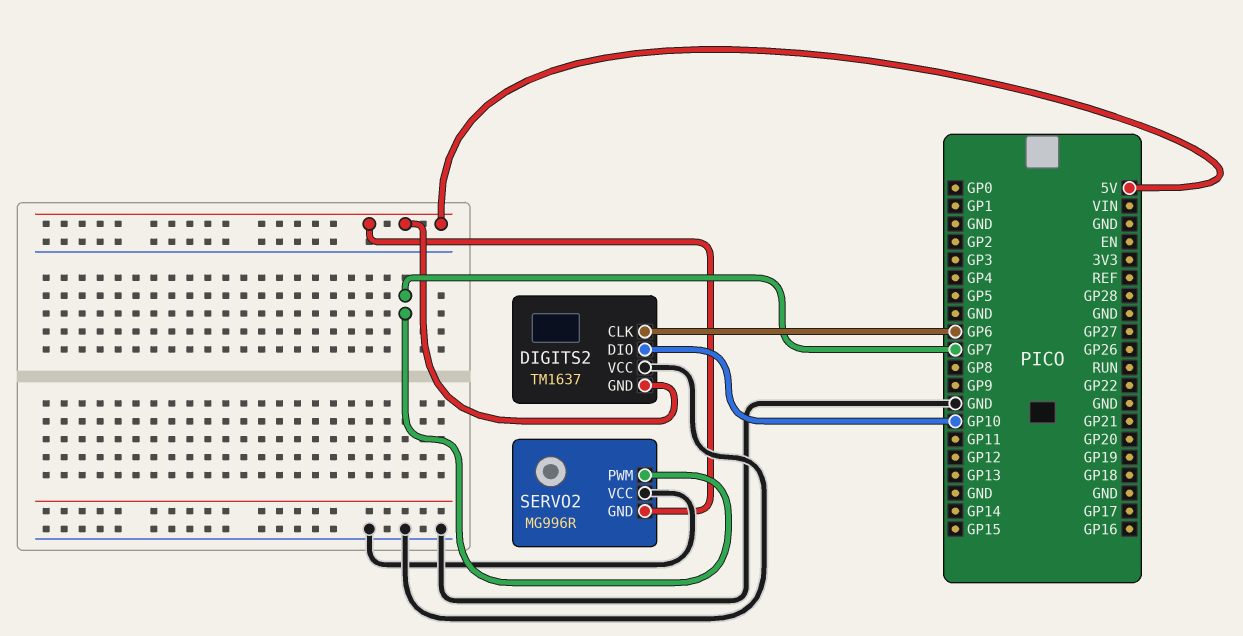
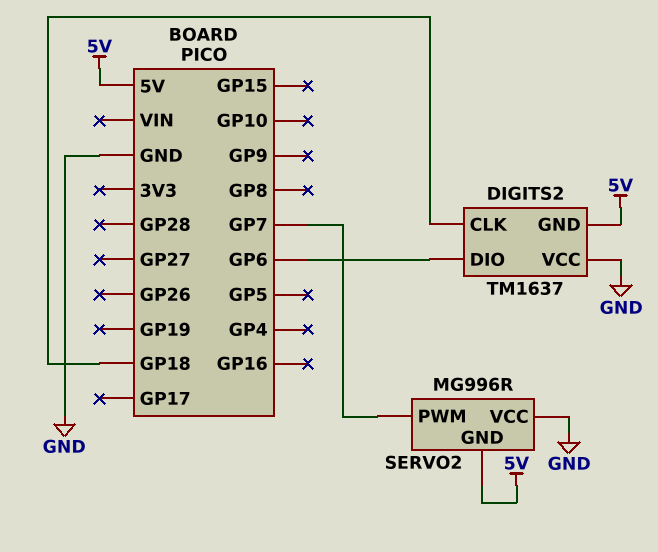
DIGITS2 pin CLK: GP6 -> GP18
DIGITS2 pin DIO: GP10 -> GP6

